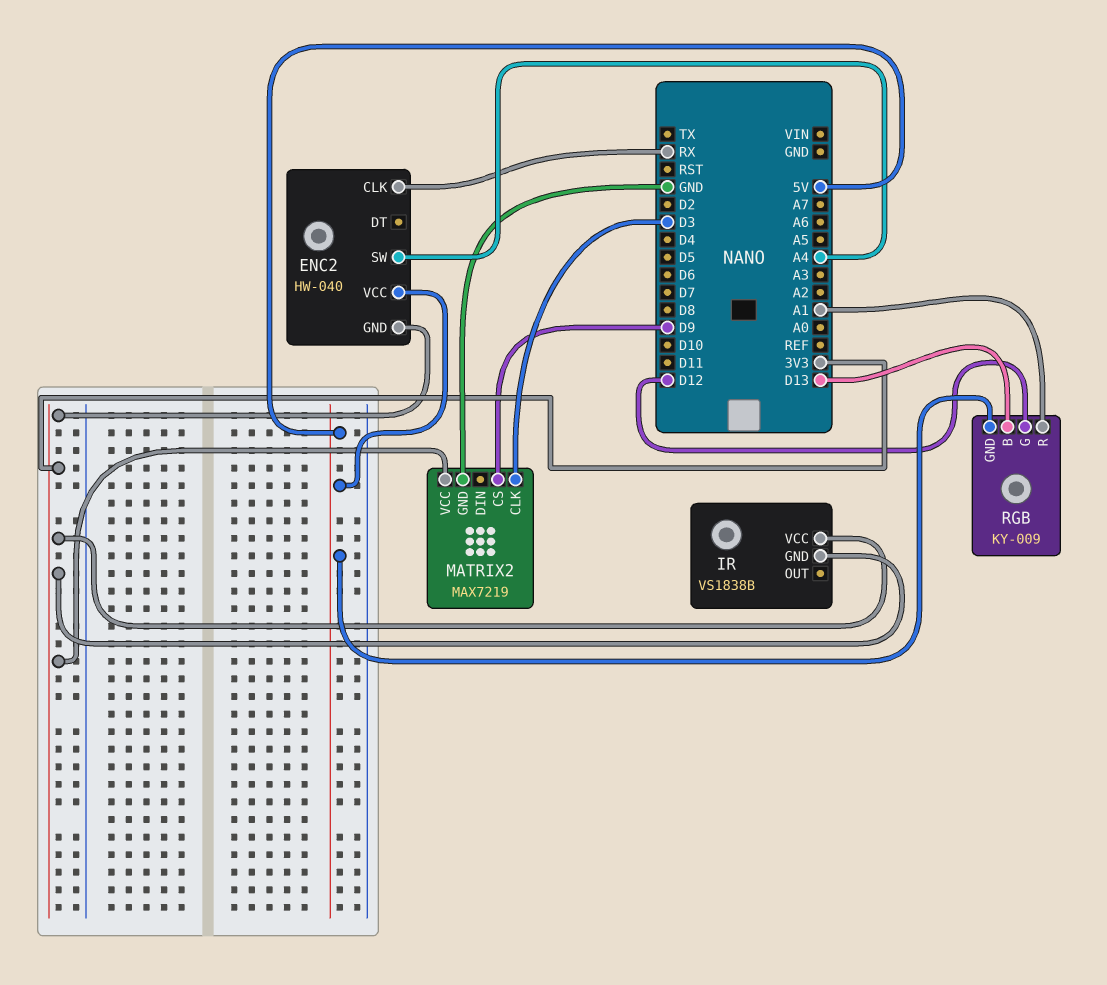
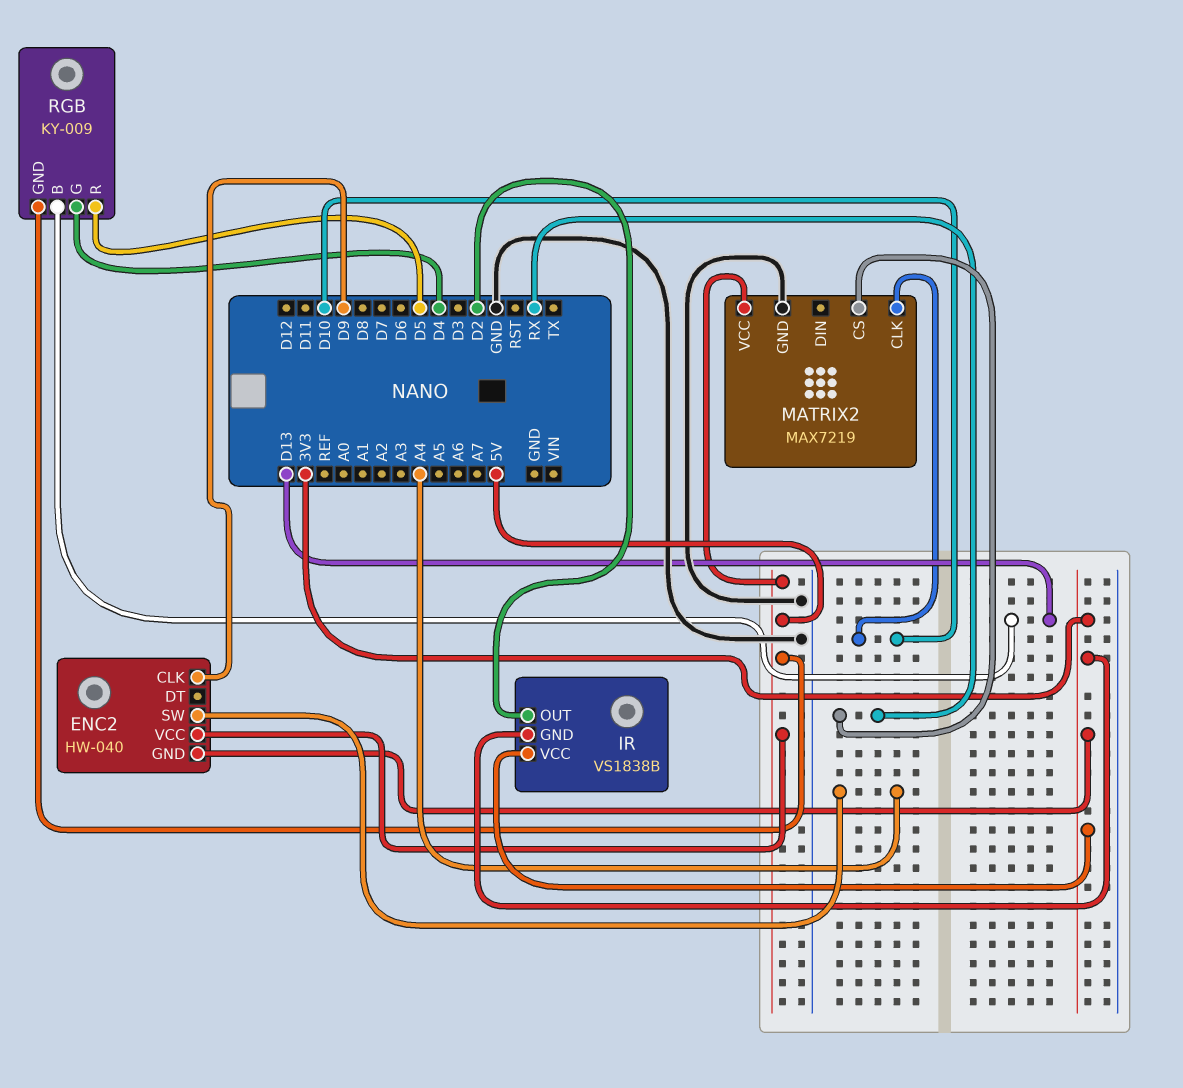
ENC2 pin CLK: RX -> D9
IR pin OUT: none -> D2
MATRIX2 pin CLK: D3 -> D10
MATRIX2 pin CS: D9 -> RX
MATRIX2 pin VCC: 3V3 -> 5V
RGB pin G: D12 -> D4
RGB pin R: A1 -> D5

